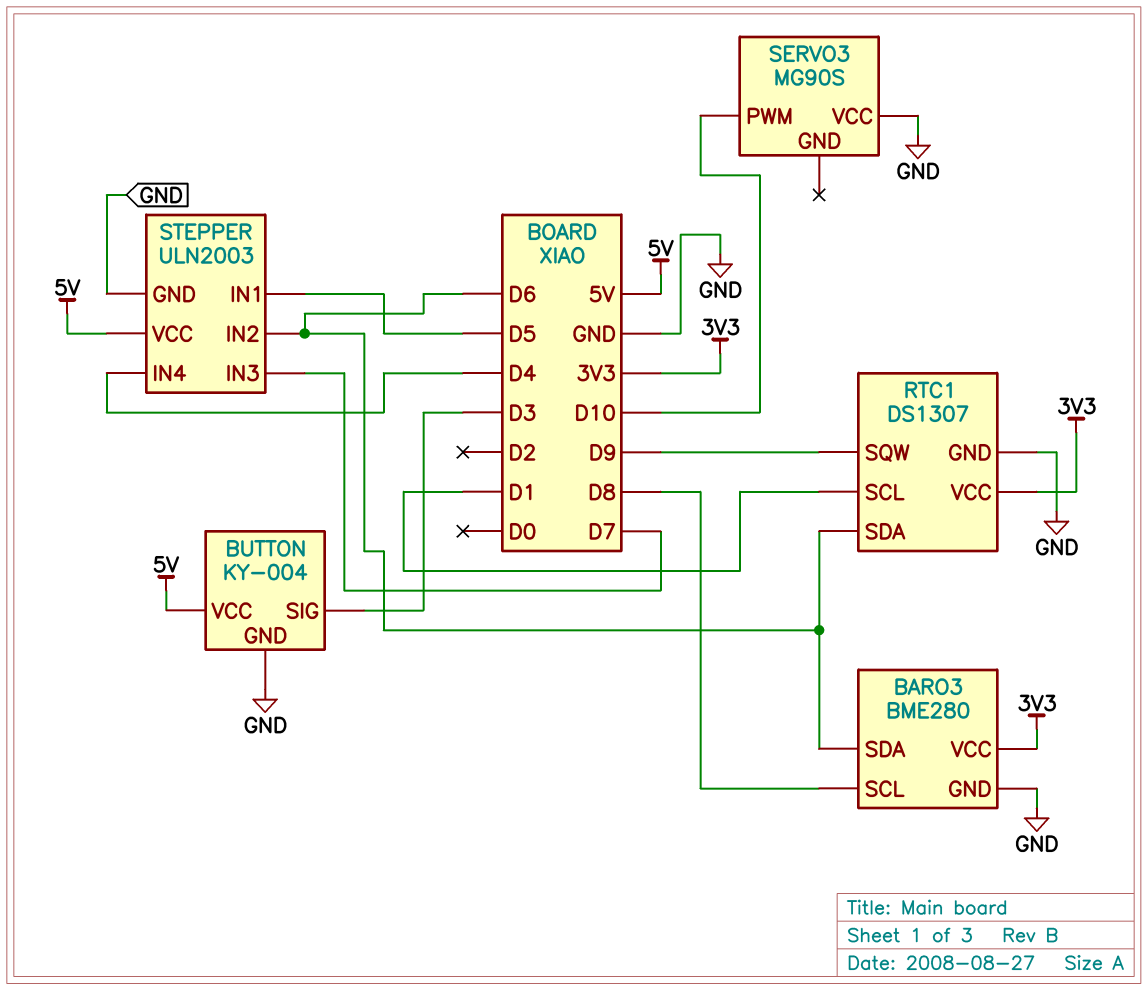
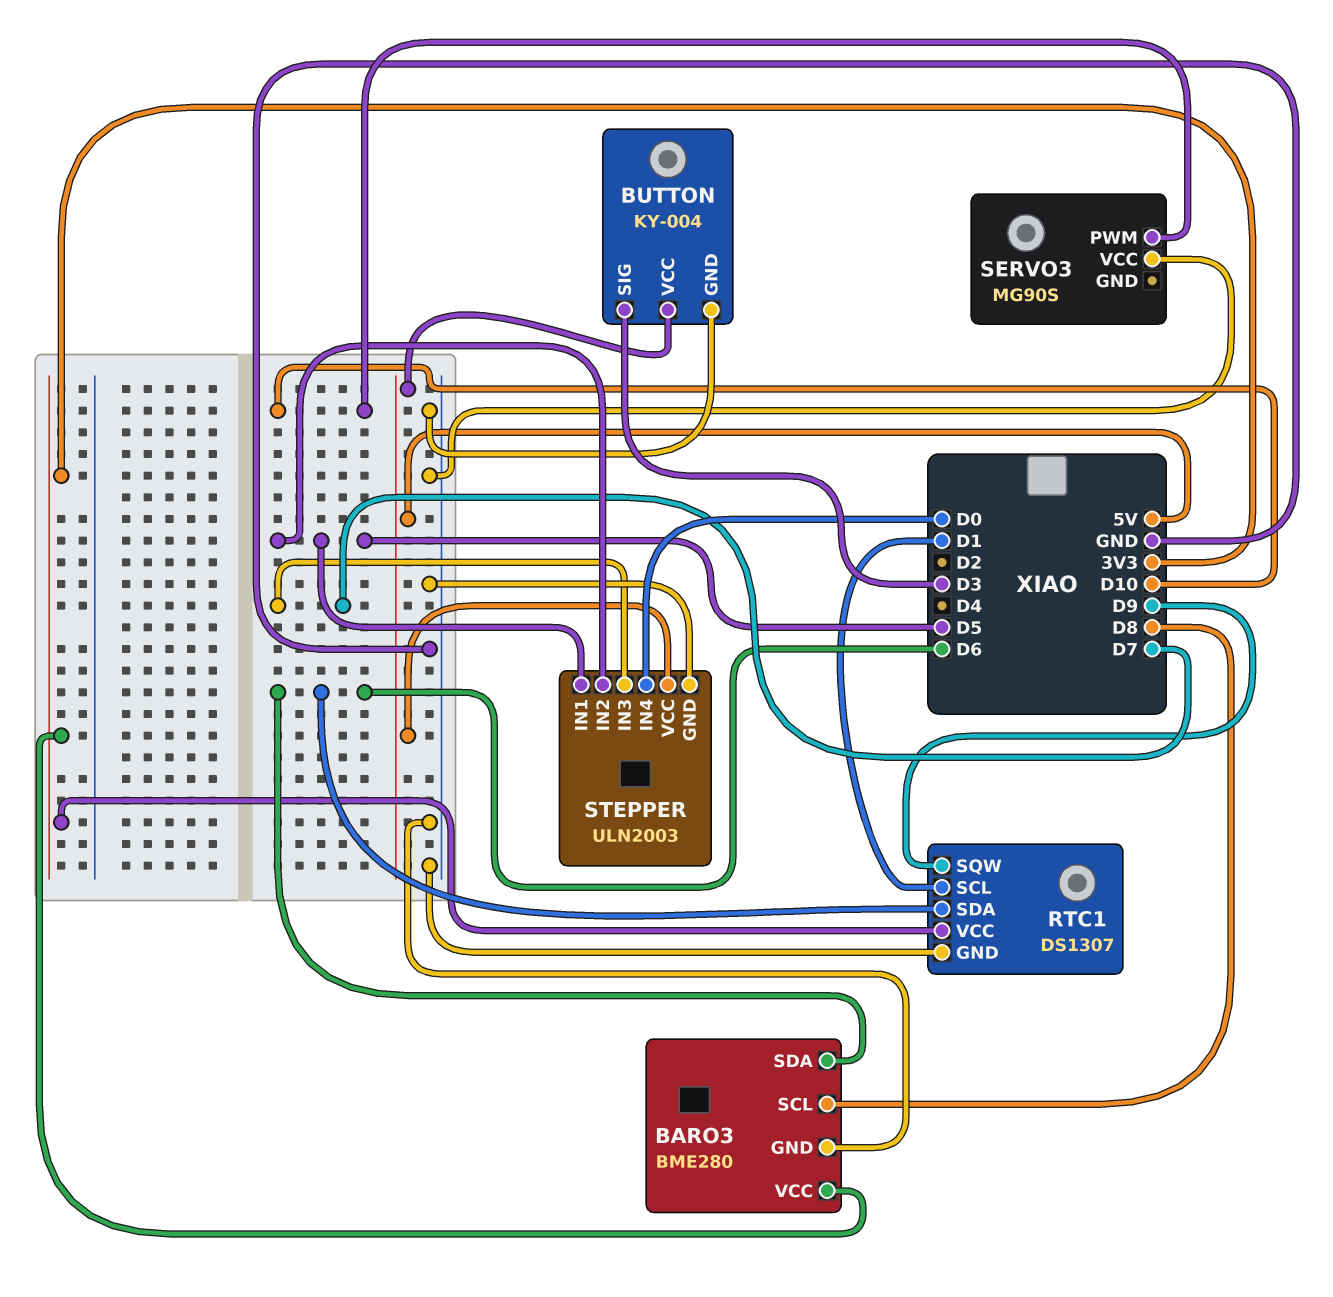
STEPPER pin IN2: D6 -> D5
STEPPER pin IN4: D4 -> D0

